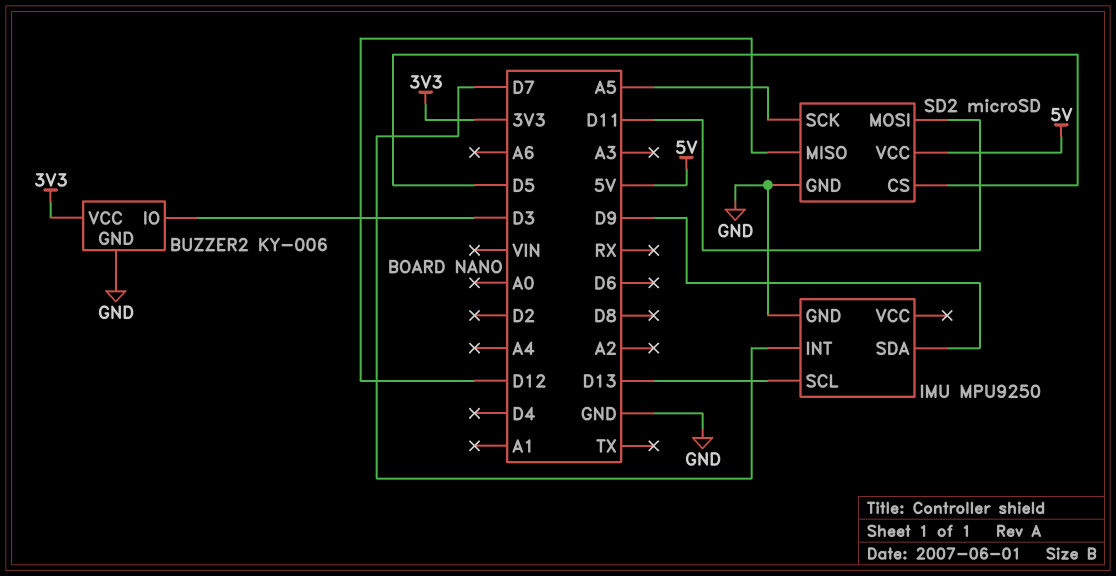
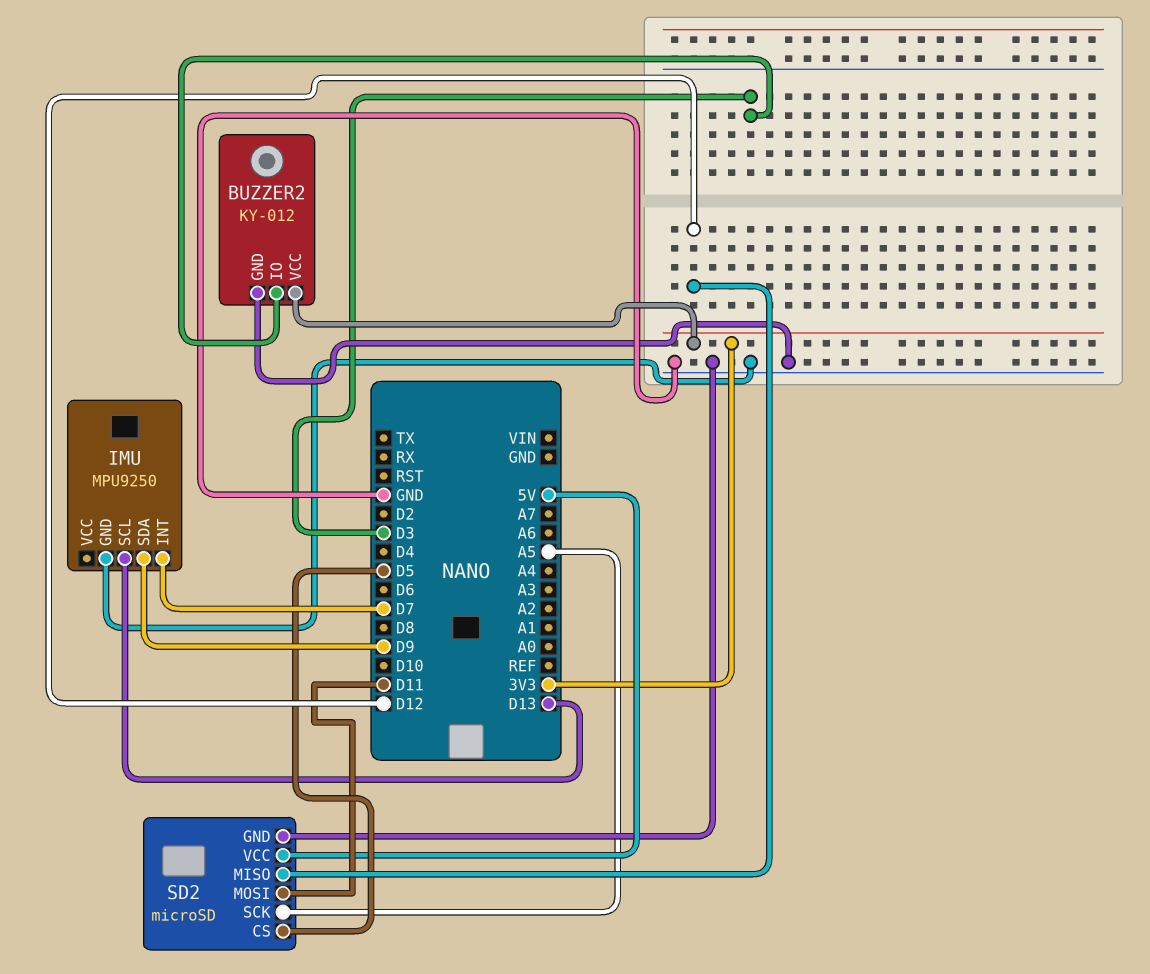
BUZZER2: KY-006 -> KY-012

